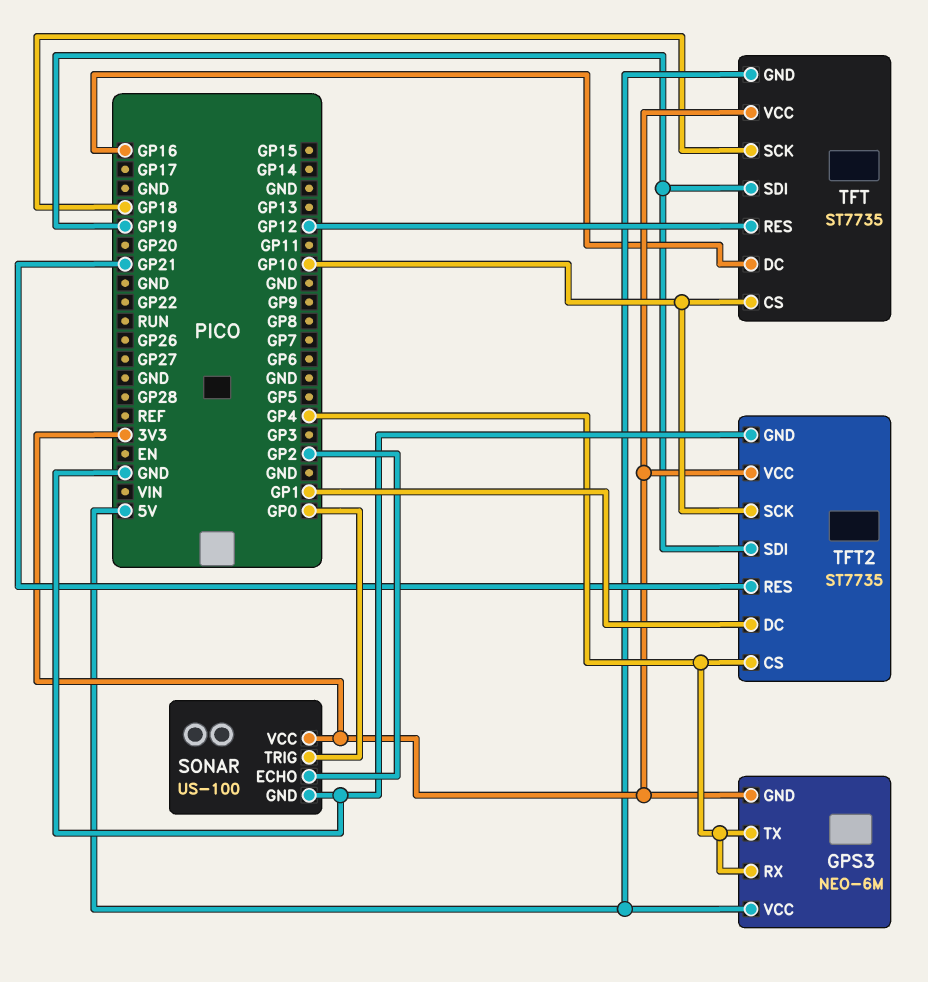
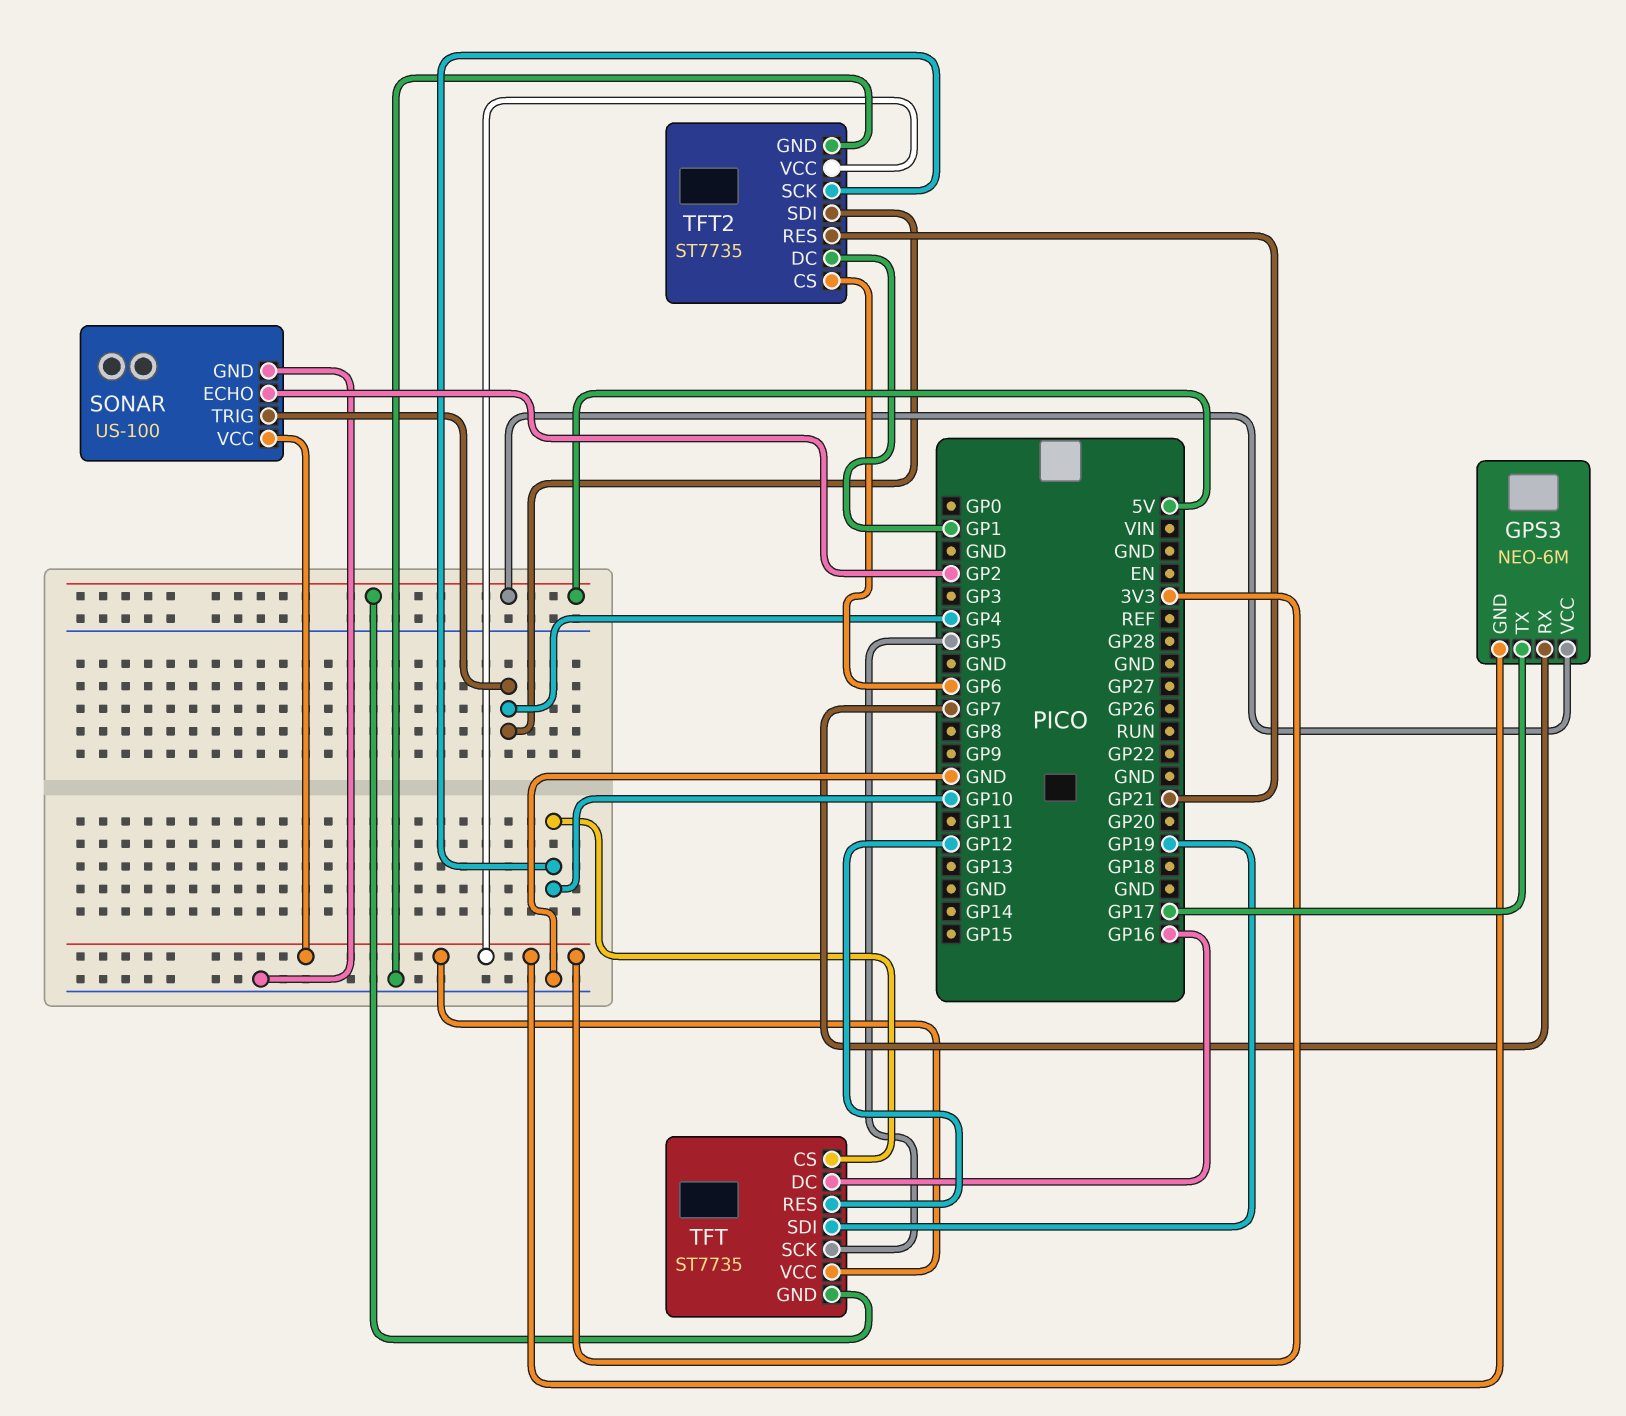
GPS3 pin RX: GP4 -> GP7
GPS3 pin TX: GP4 -> GP17
SONAR pin TRIG: GP0 -> GP4
TFT pin SCK: GP18 -> GP5
TFT2 pin CS: GP4 -> GP6
TFT2 pin SDI: GP19 -> GP4

